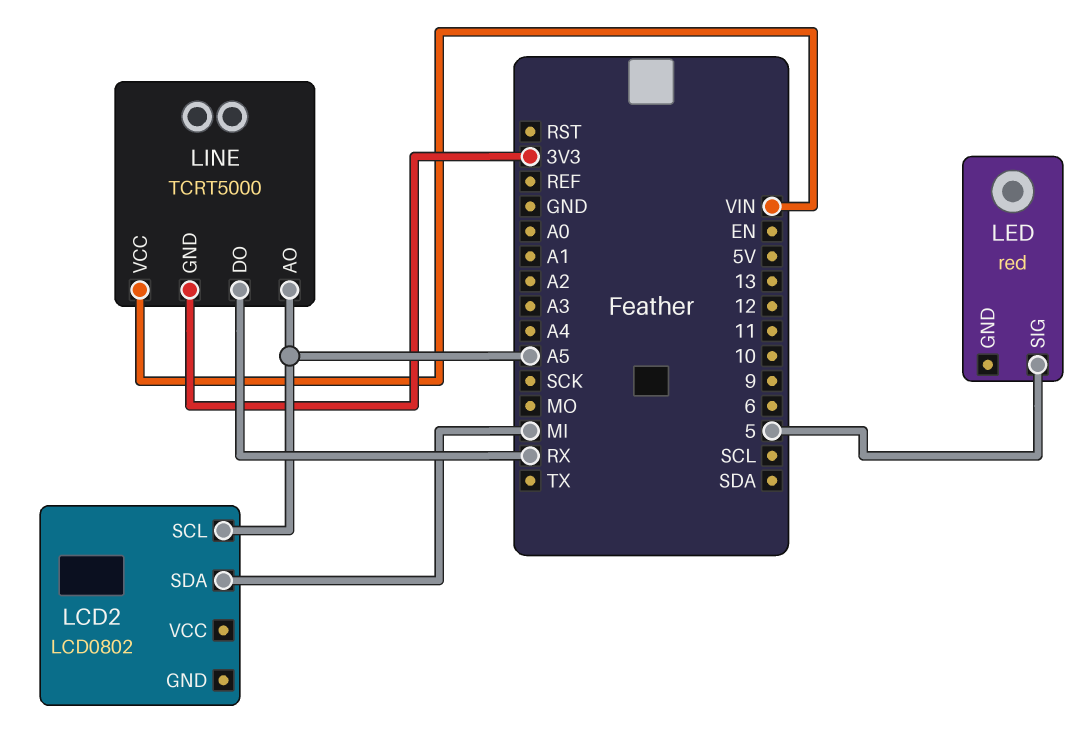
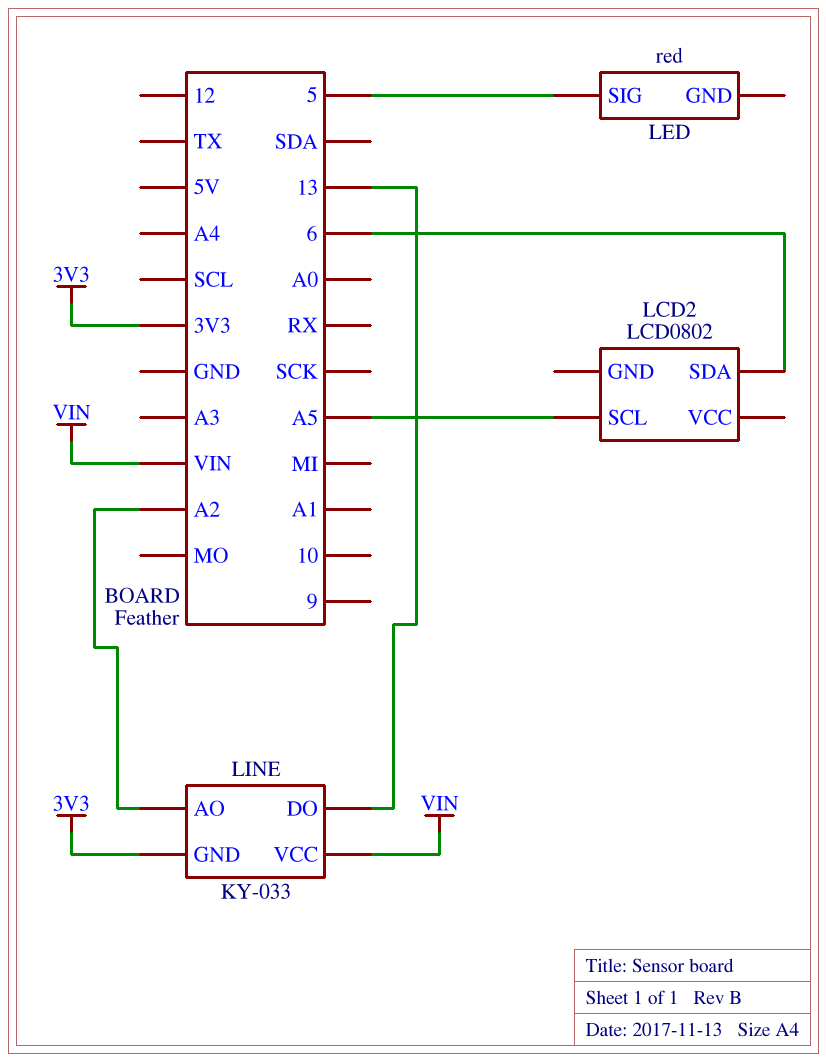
LCD2 pin SDA: MI -> 6
LINE: TCRT5000 -> KY-033
LINE pin AO: A5 -> A2
LINE pin DO: RX -> 13

